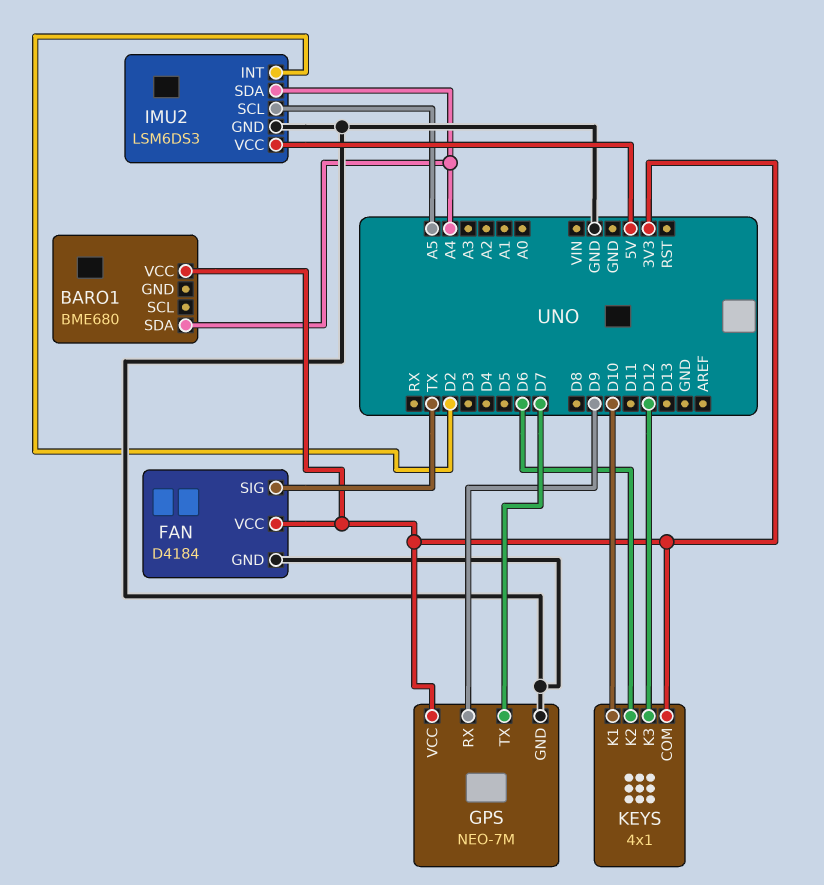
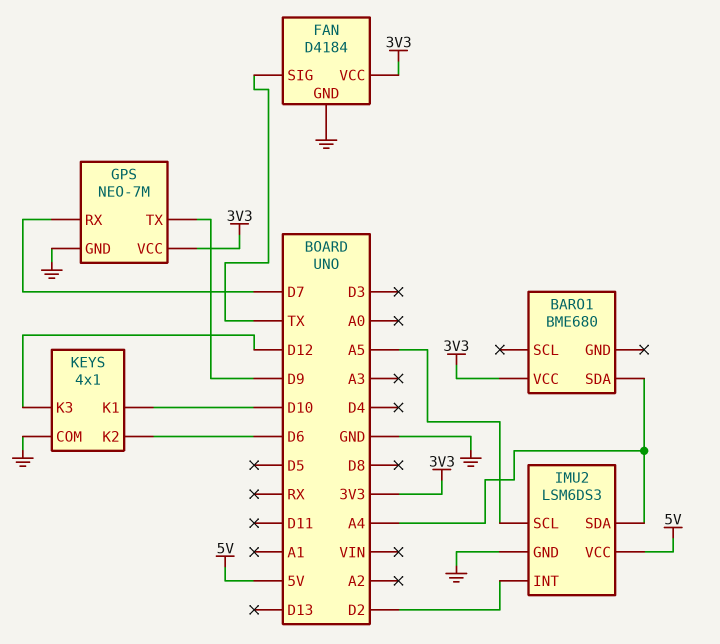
GPS pin RX: D9 -> D7
GPS pin TX: D7 -> D9
KEYS pin COM: 3V3 -> GND

